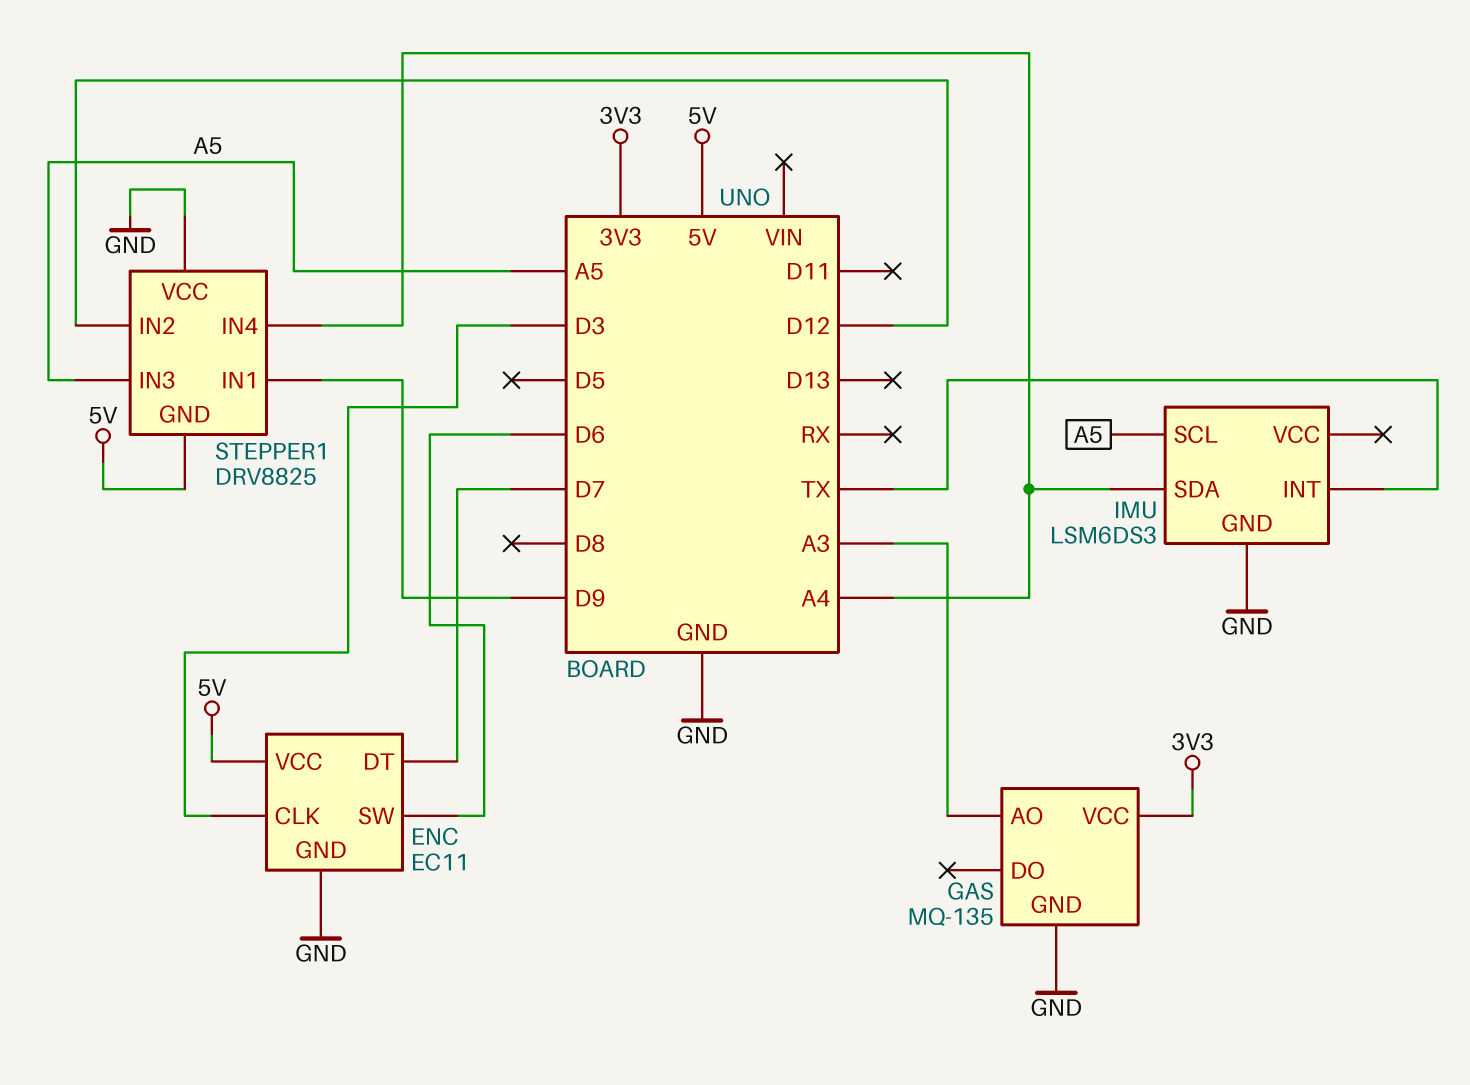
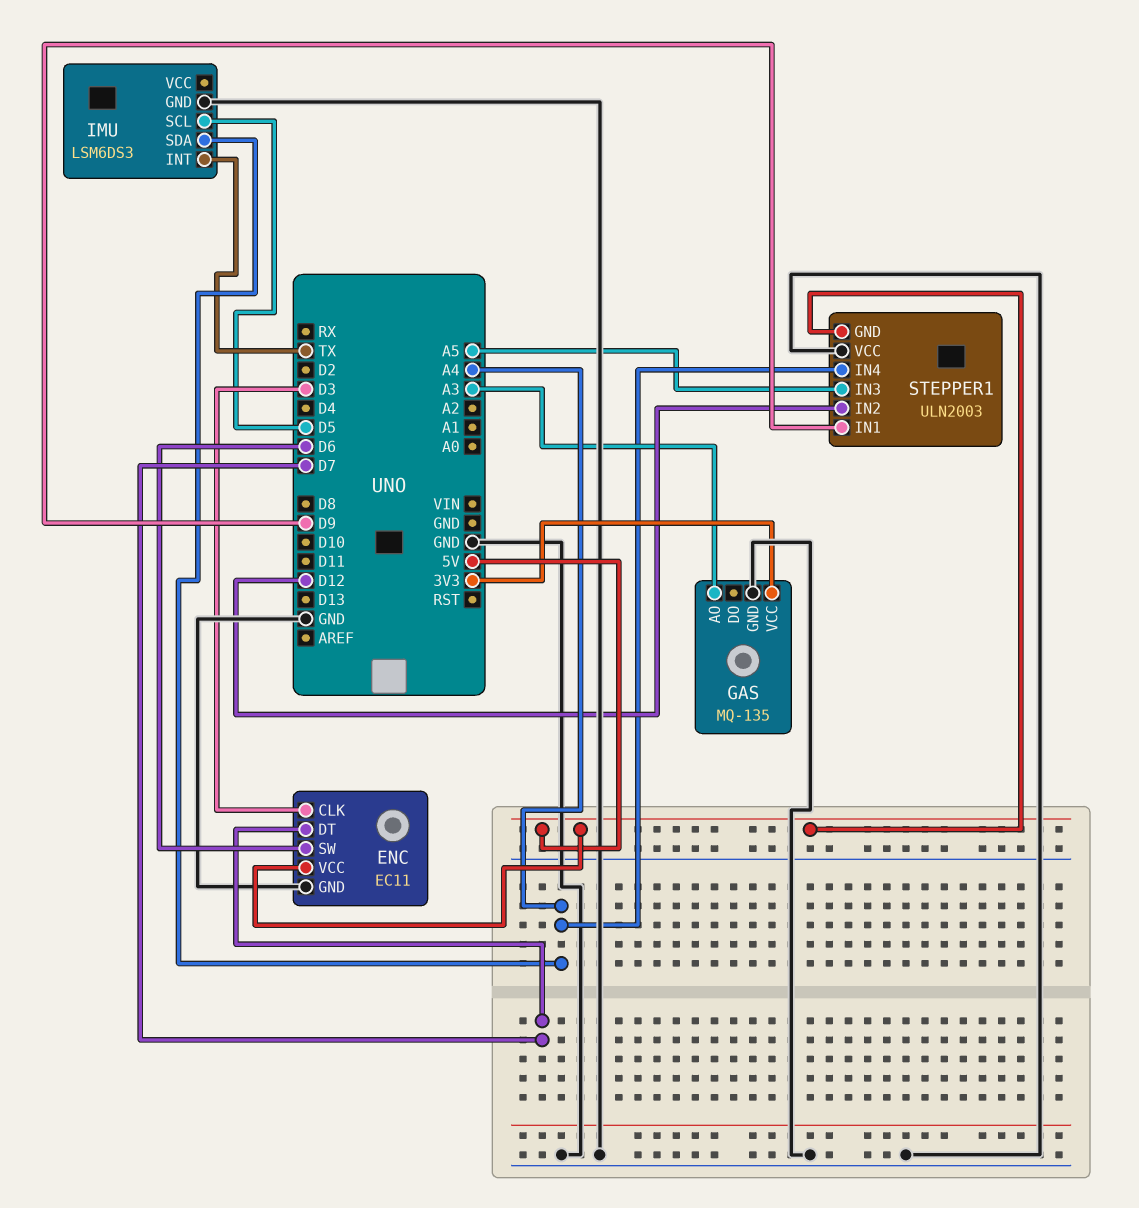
IMU pin SCL: A5 -> D5
STEPPER1: DRV8825 -> ULN2003

